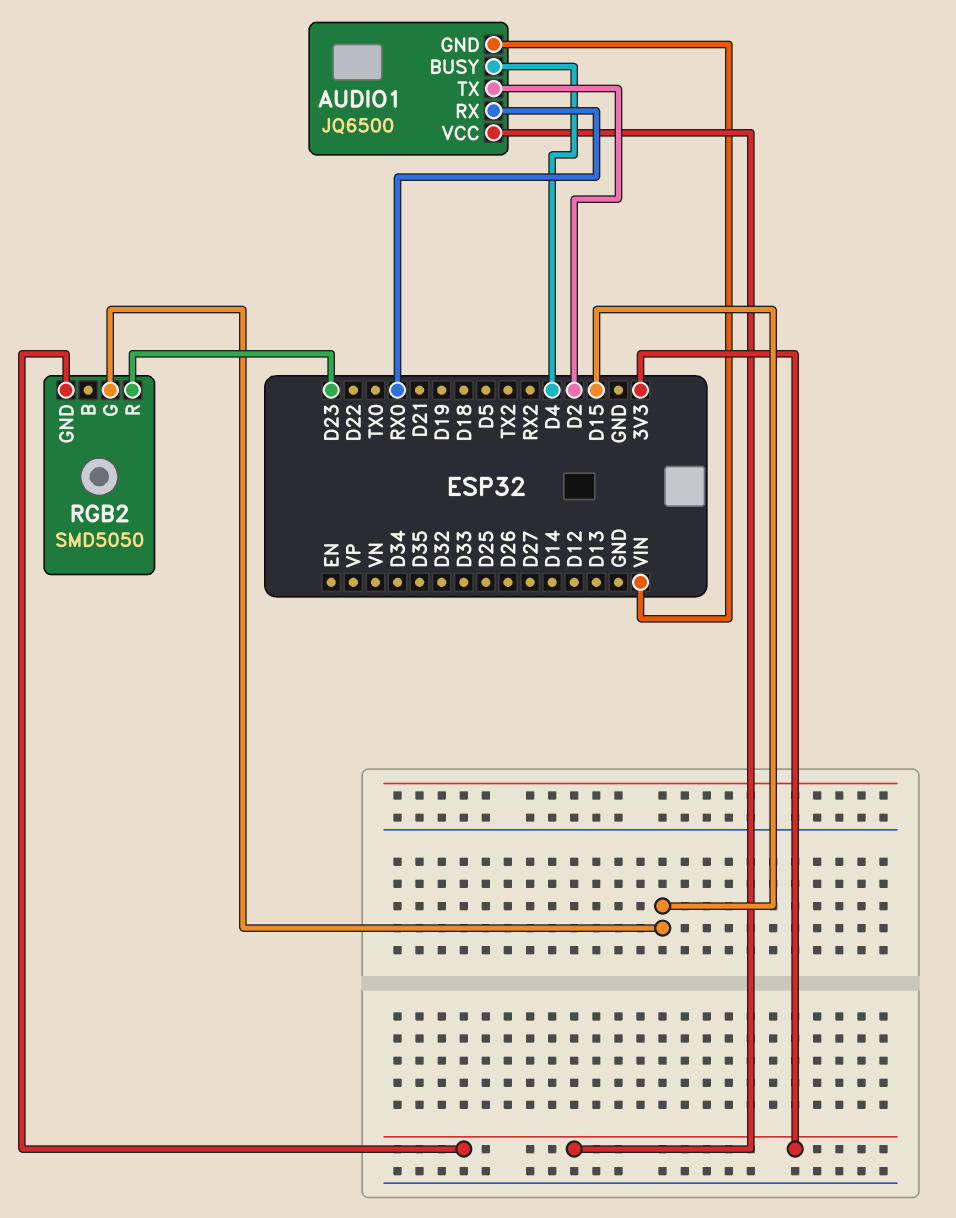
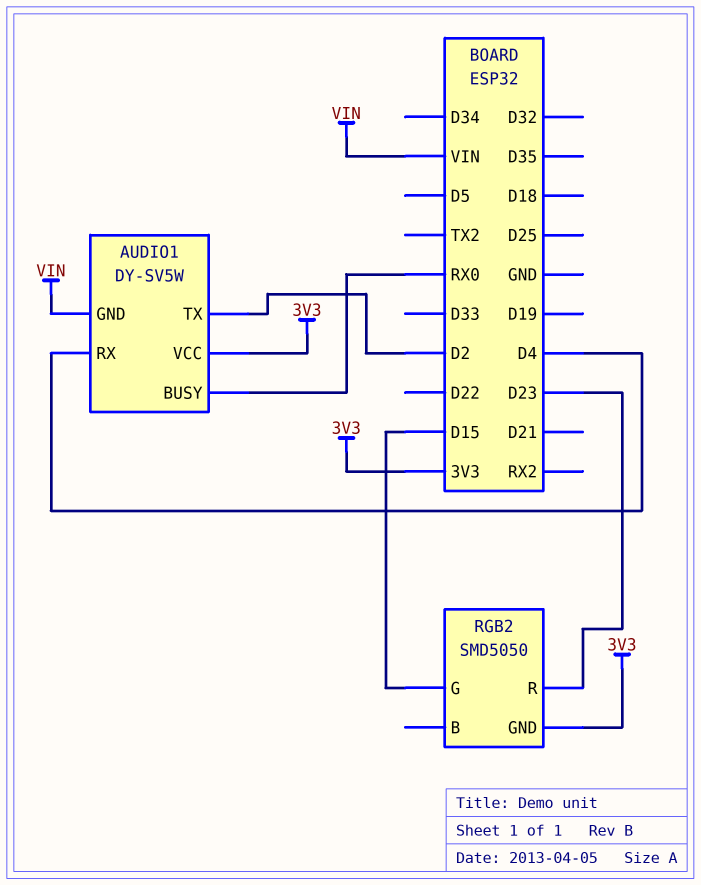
AUDIO1: JQ6500 -> DY-SV5W
AUDIO1 pin BUSY: D4 -> RX0
AUDIO1 pin RX: RX0 -> D4

